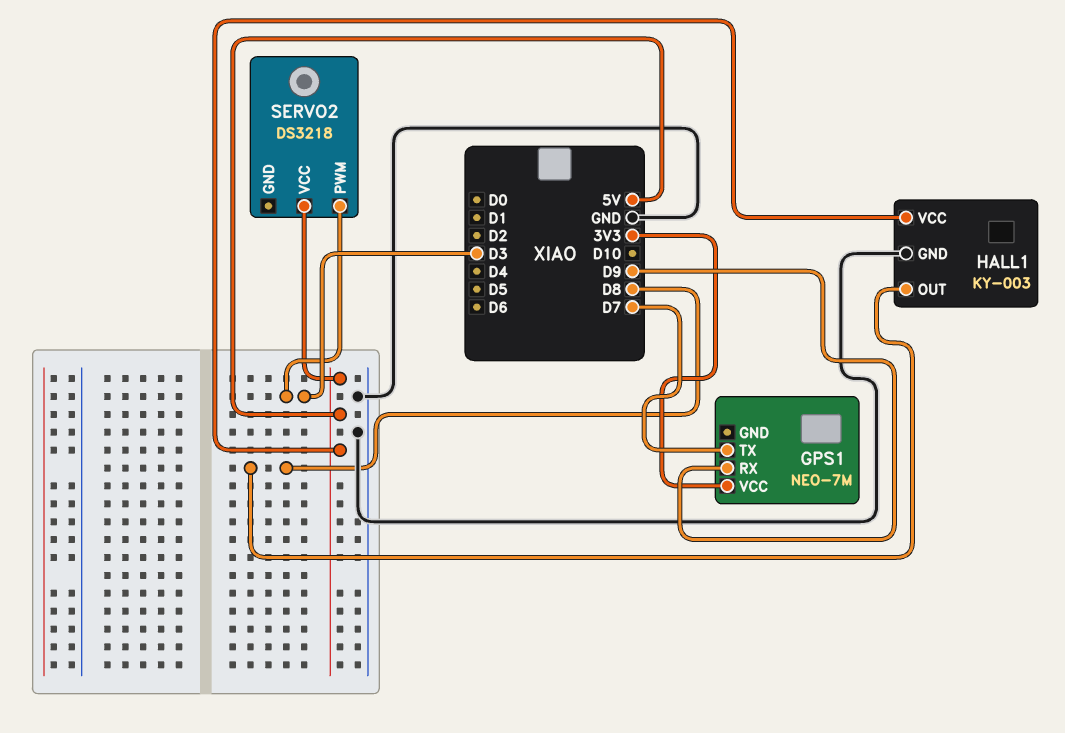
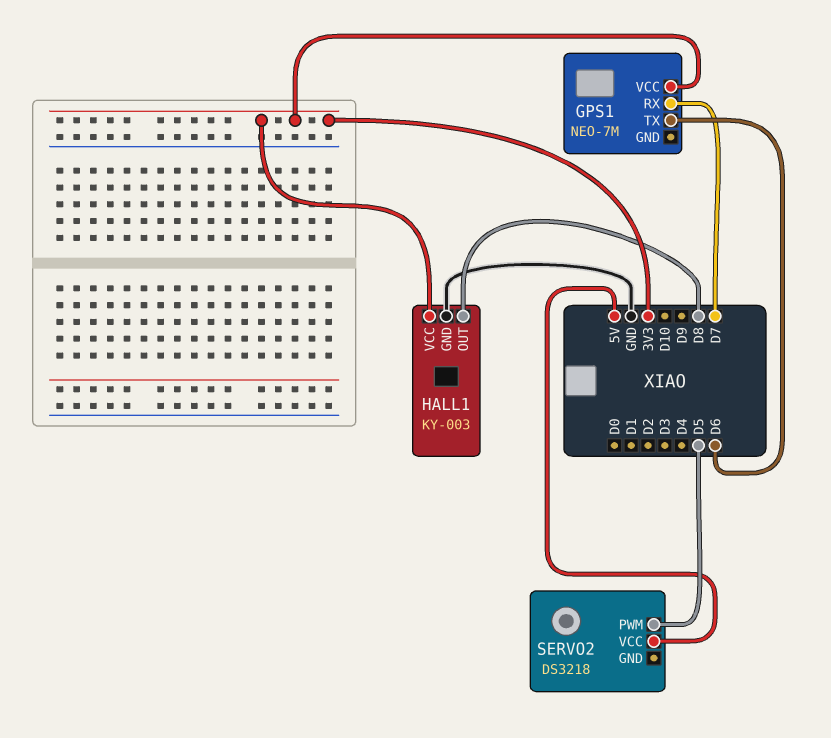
GPS1 pin RX: D9 -> D7
GPS1 pin TX: D7 -> D6
HALL1 pin VCC: 5V -> 3V3
SERVO2 pin PWM: D3 -> D5

